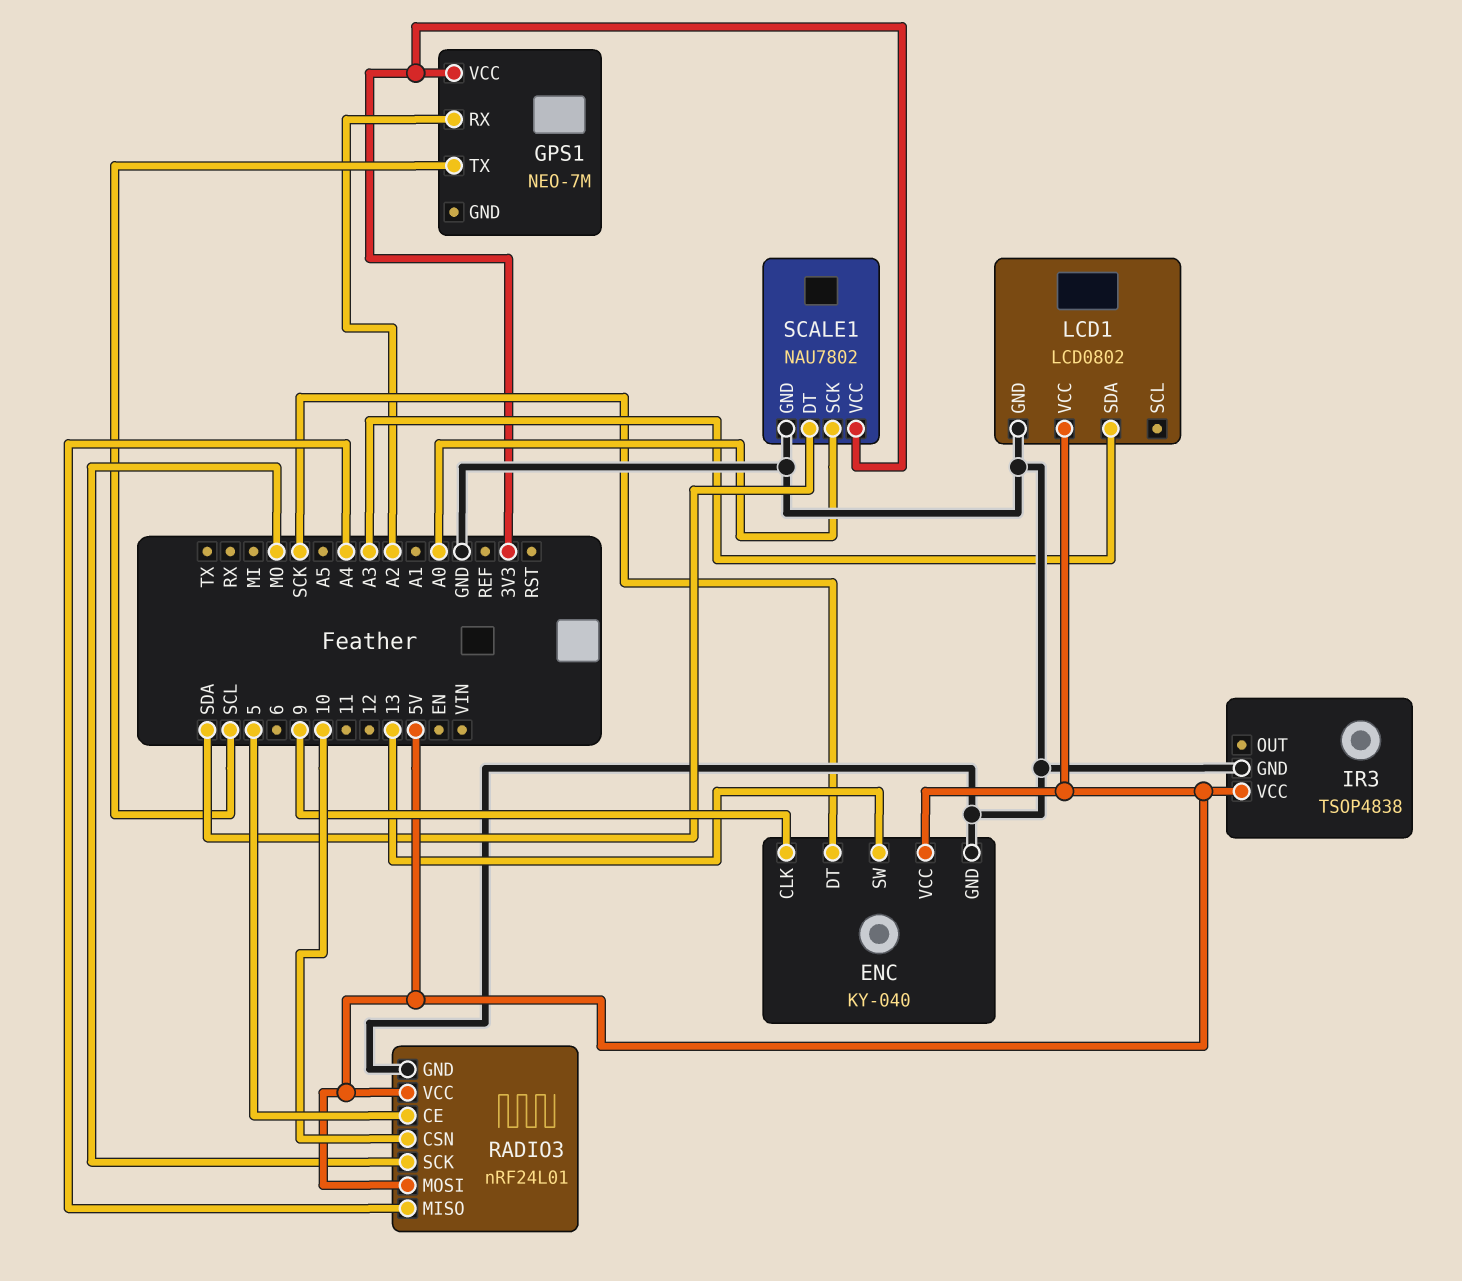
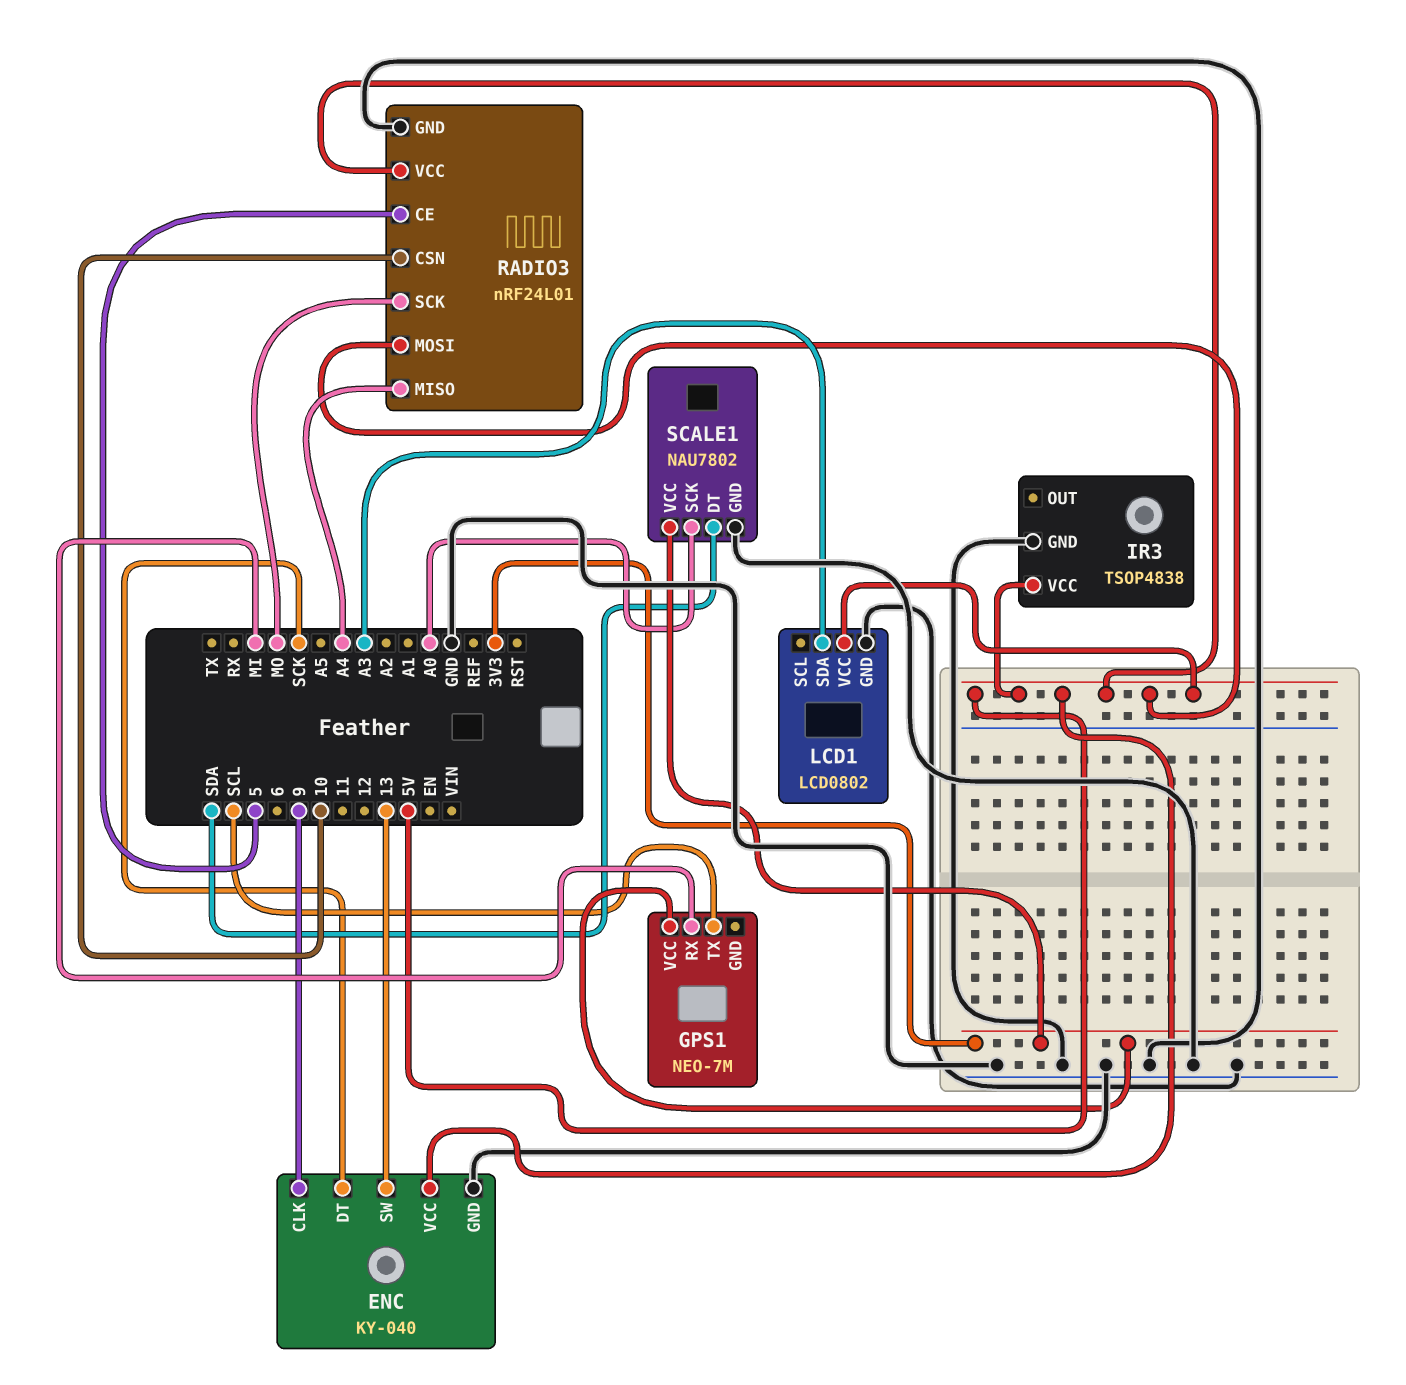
GPS1 pin RX: A2 -> MI

